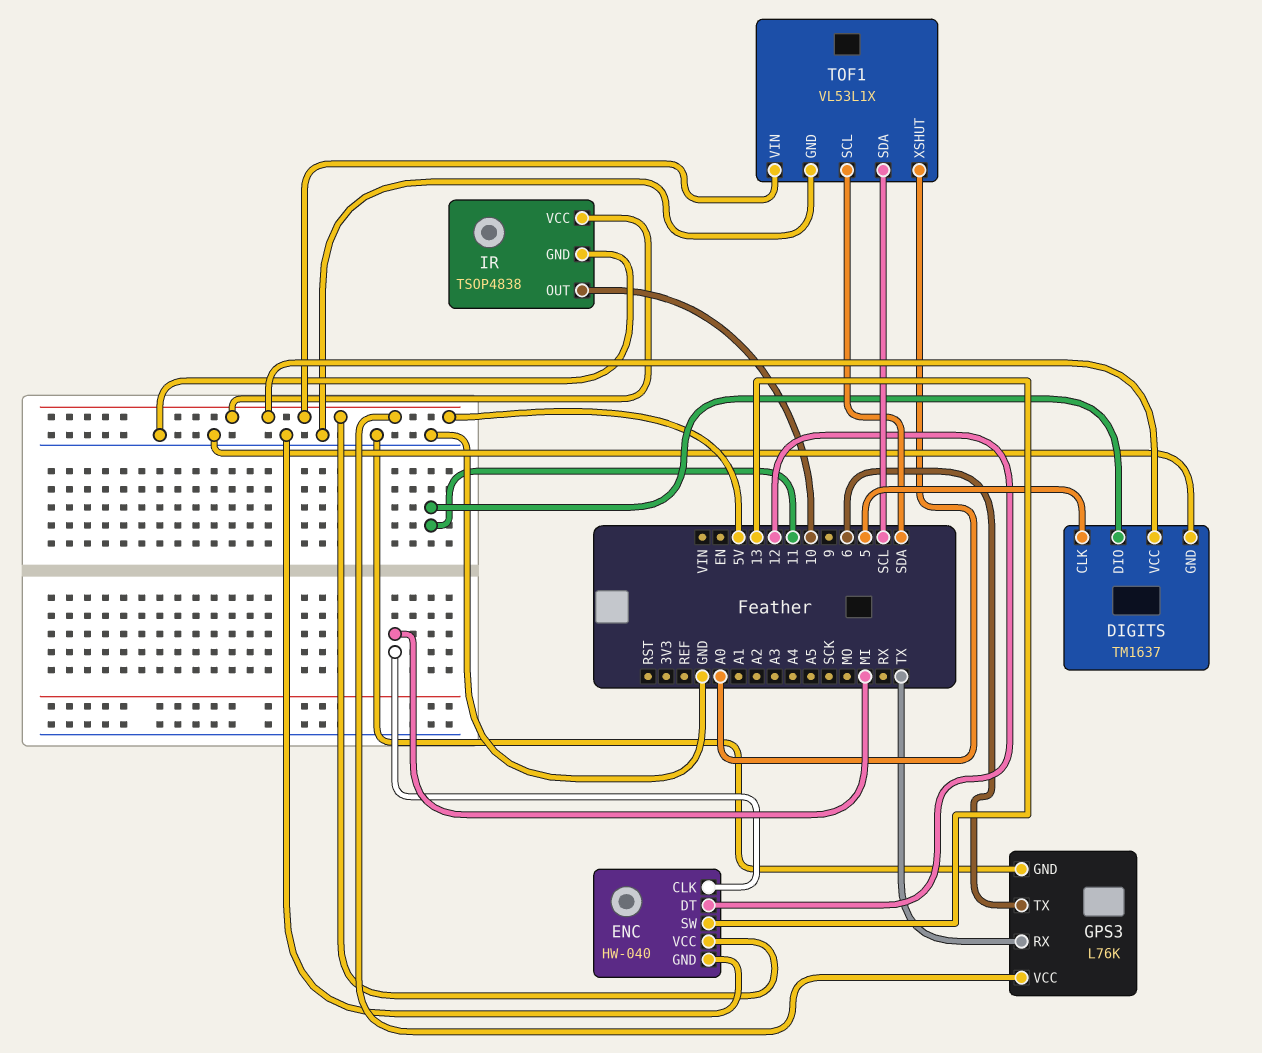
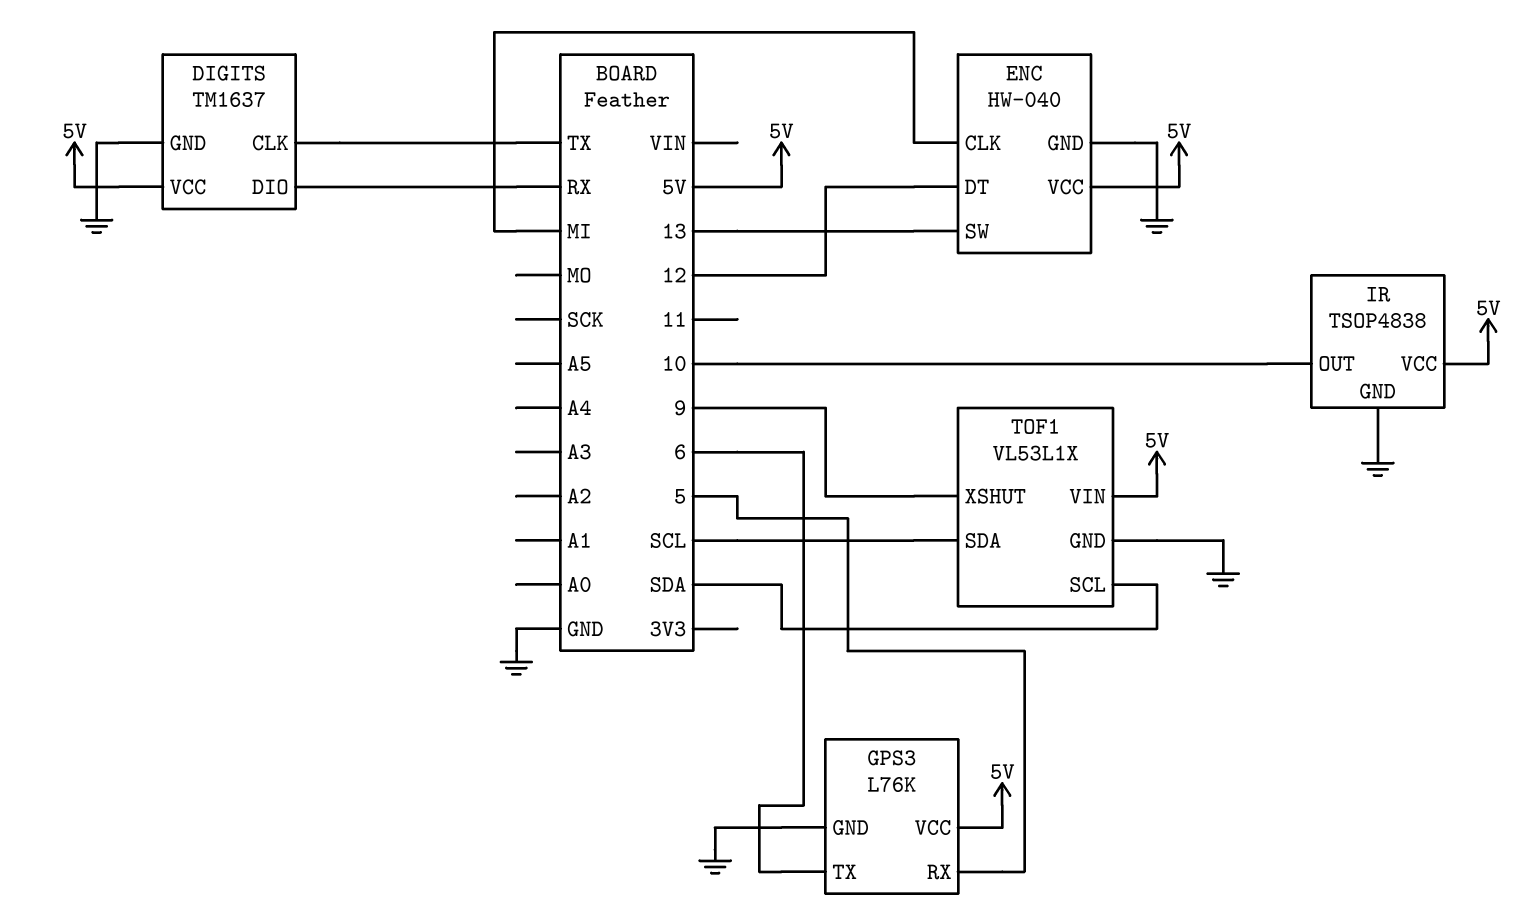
DIGITS pin CLK: 5 -> TX
DIGITS pin DIO: 11 -> RX
GPS3 pin RX: TX -> 5
TOF1 pin XSHUT: A0 -> 9

